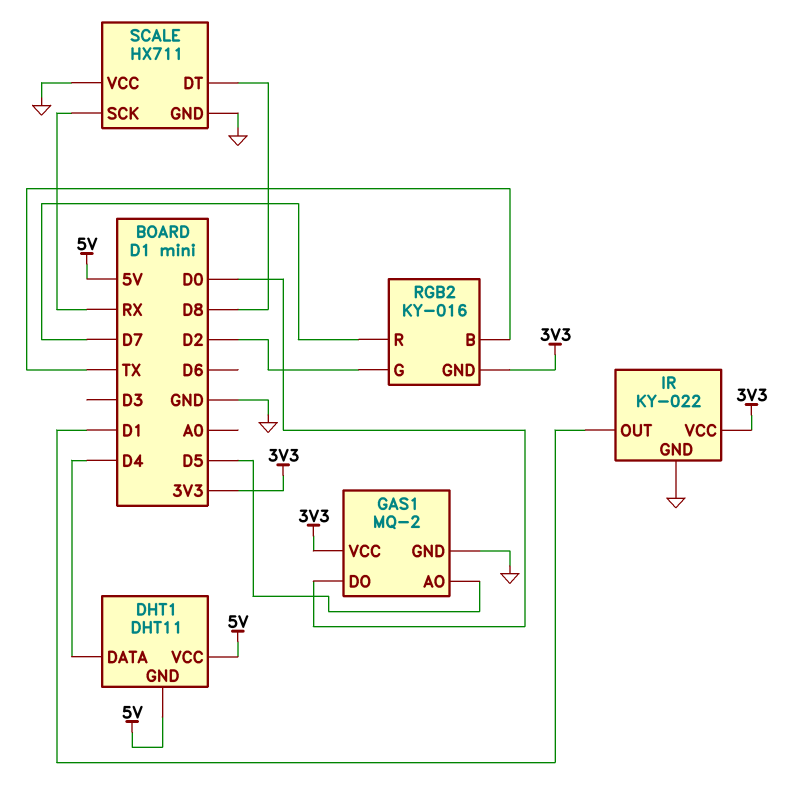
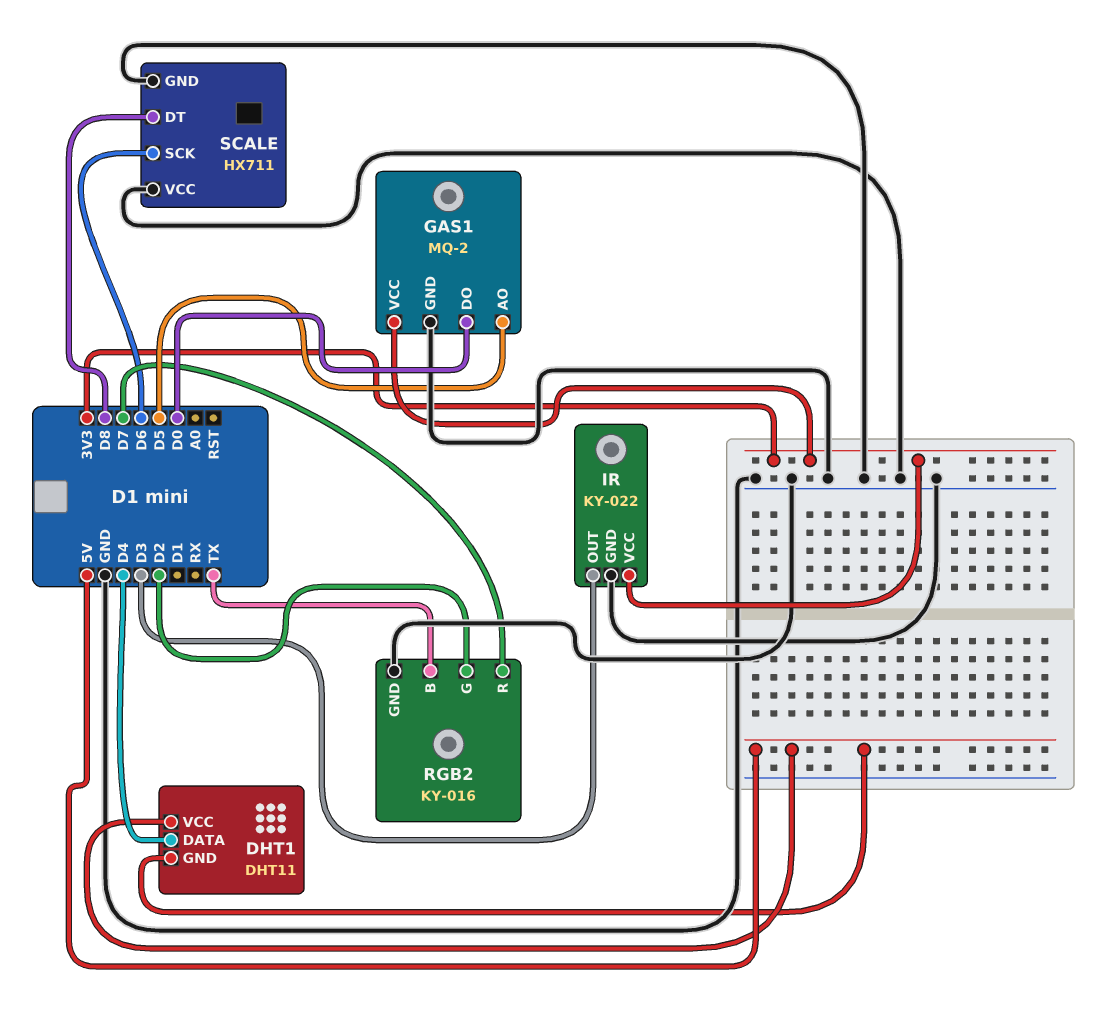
IR pin OUT: D1 -> D3
RGB2 pin GND: 3V3 -> GND
SCALE pin SCK: RX -> D6

